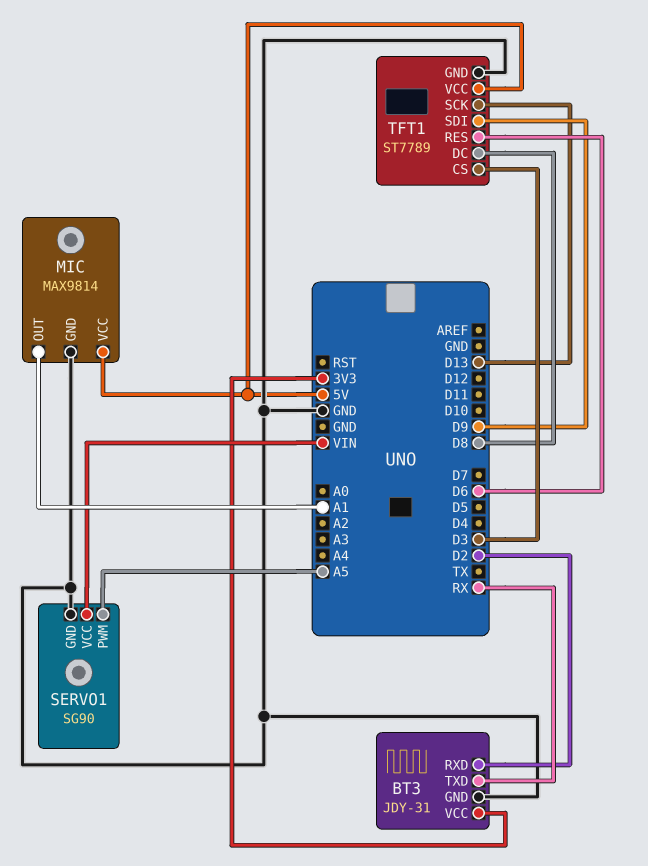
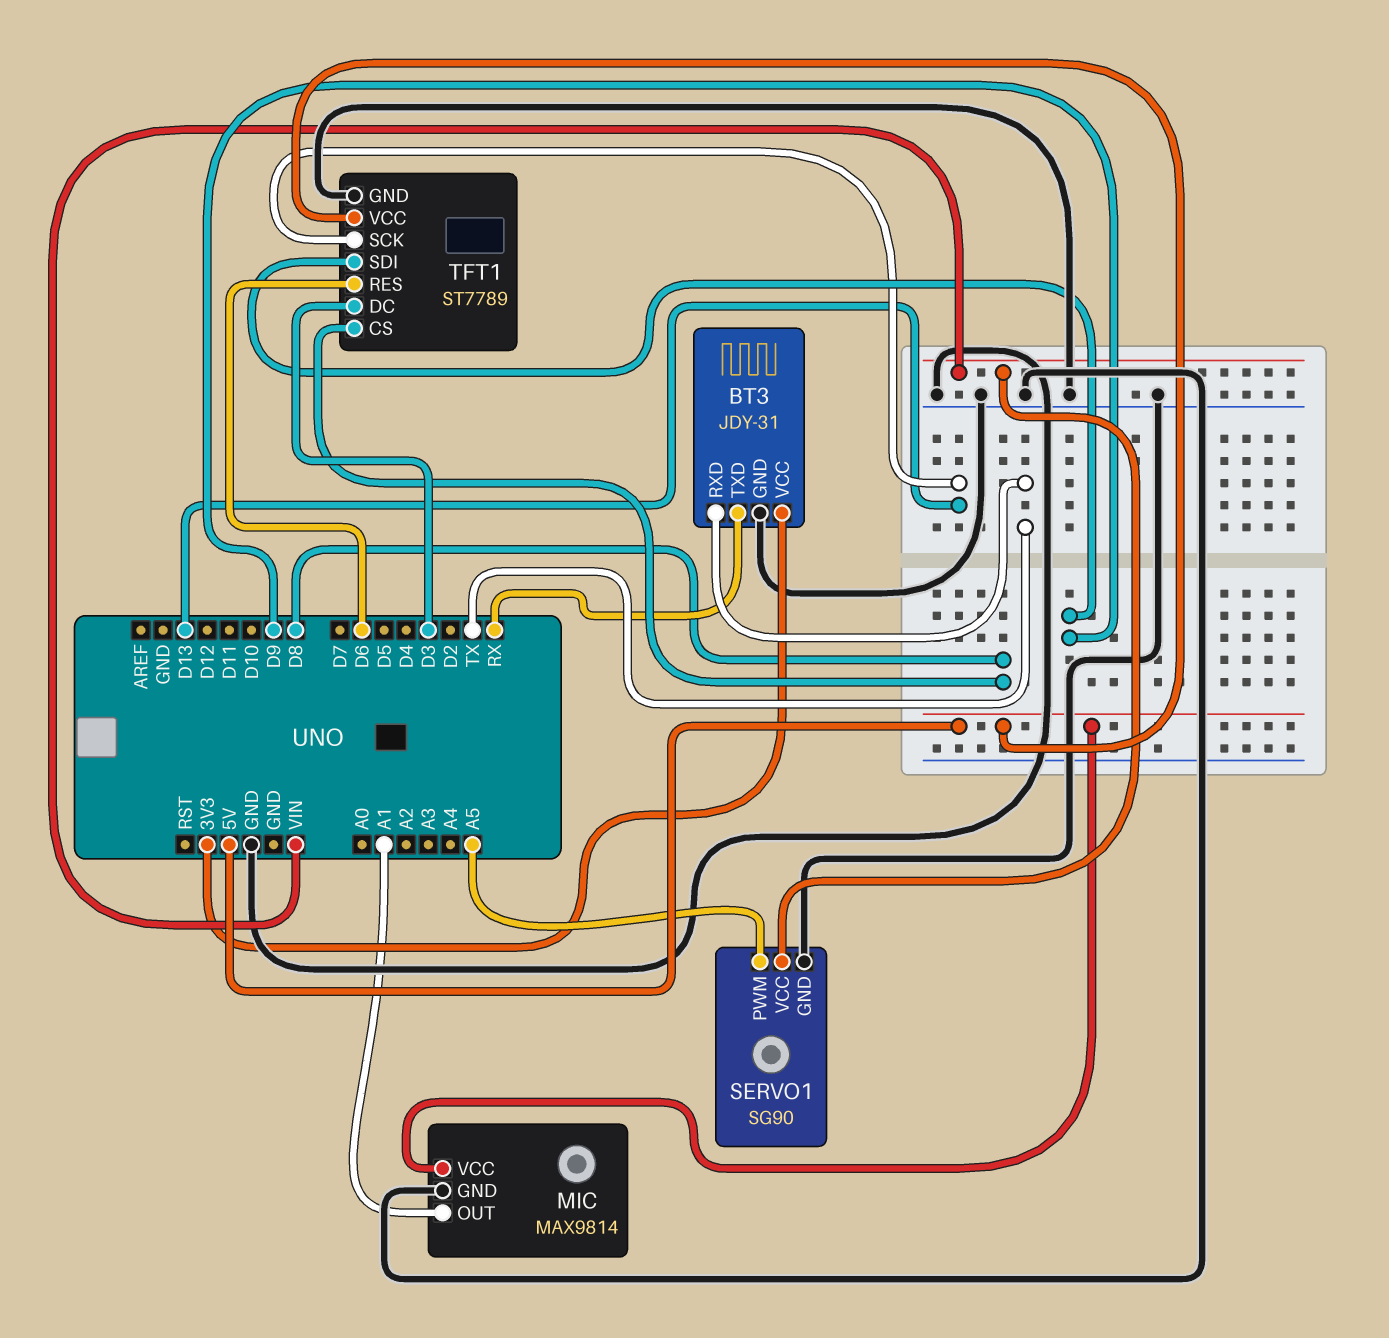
BT3 pin RXD: D2 -> TX
TFT1 pin CS: D3 -> D8
TFT1 pin DC: D8 -> D3

